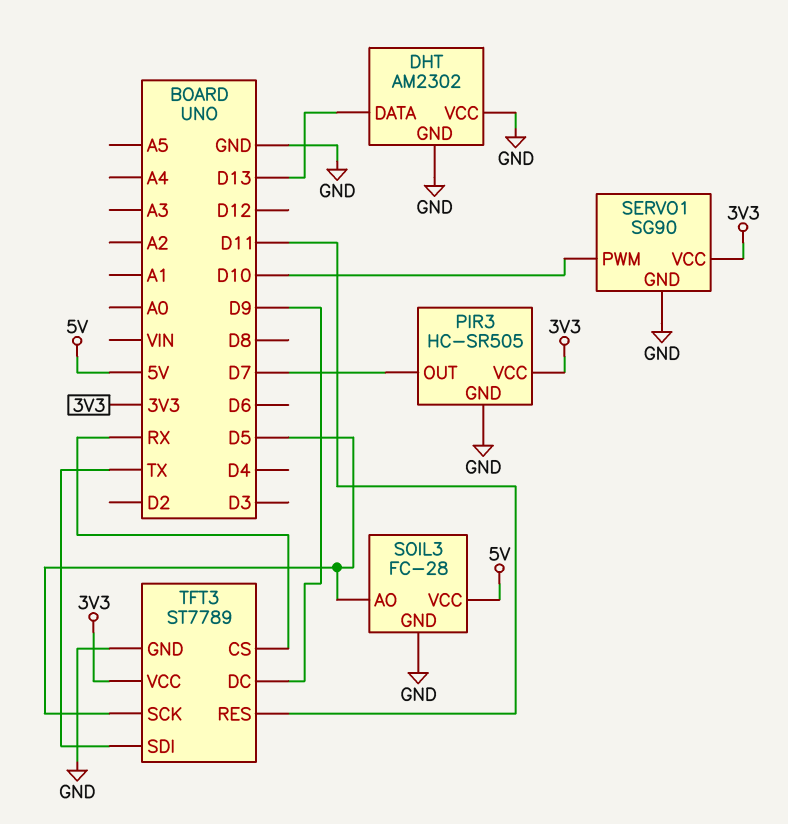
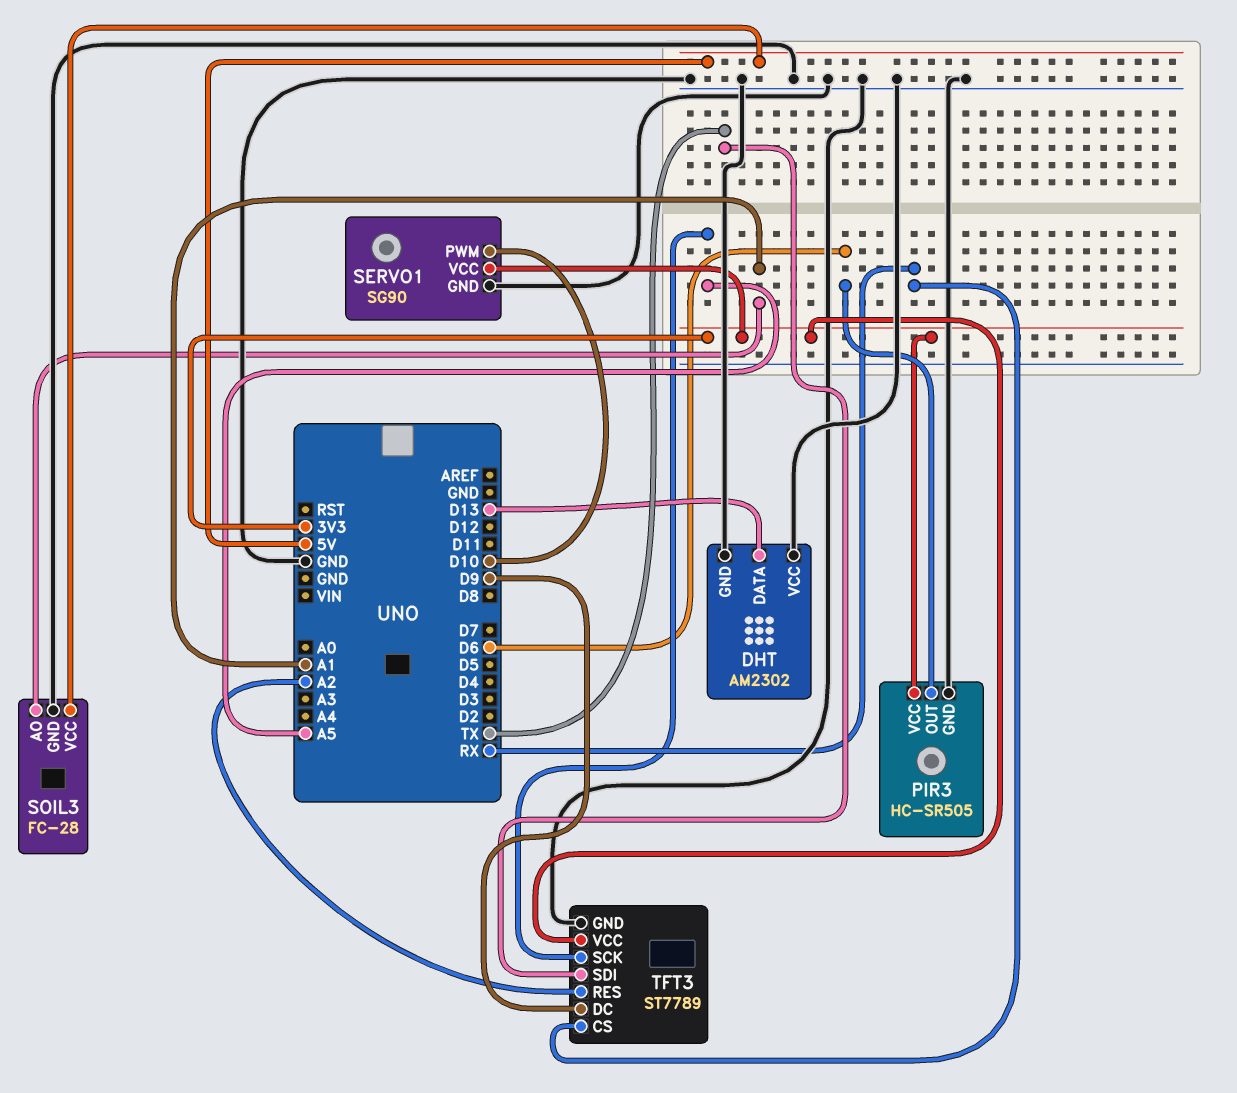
PIR3 pin OUT: D7 -> D6
SOIL3 pin AO: D5 -> A1
TFT3 pin RES: D11 -> A2
TFT3 pin SCK: D5 -> A5

